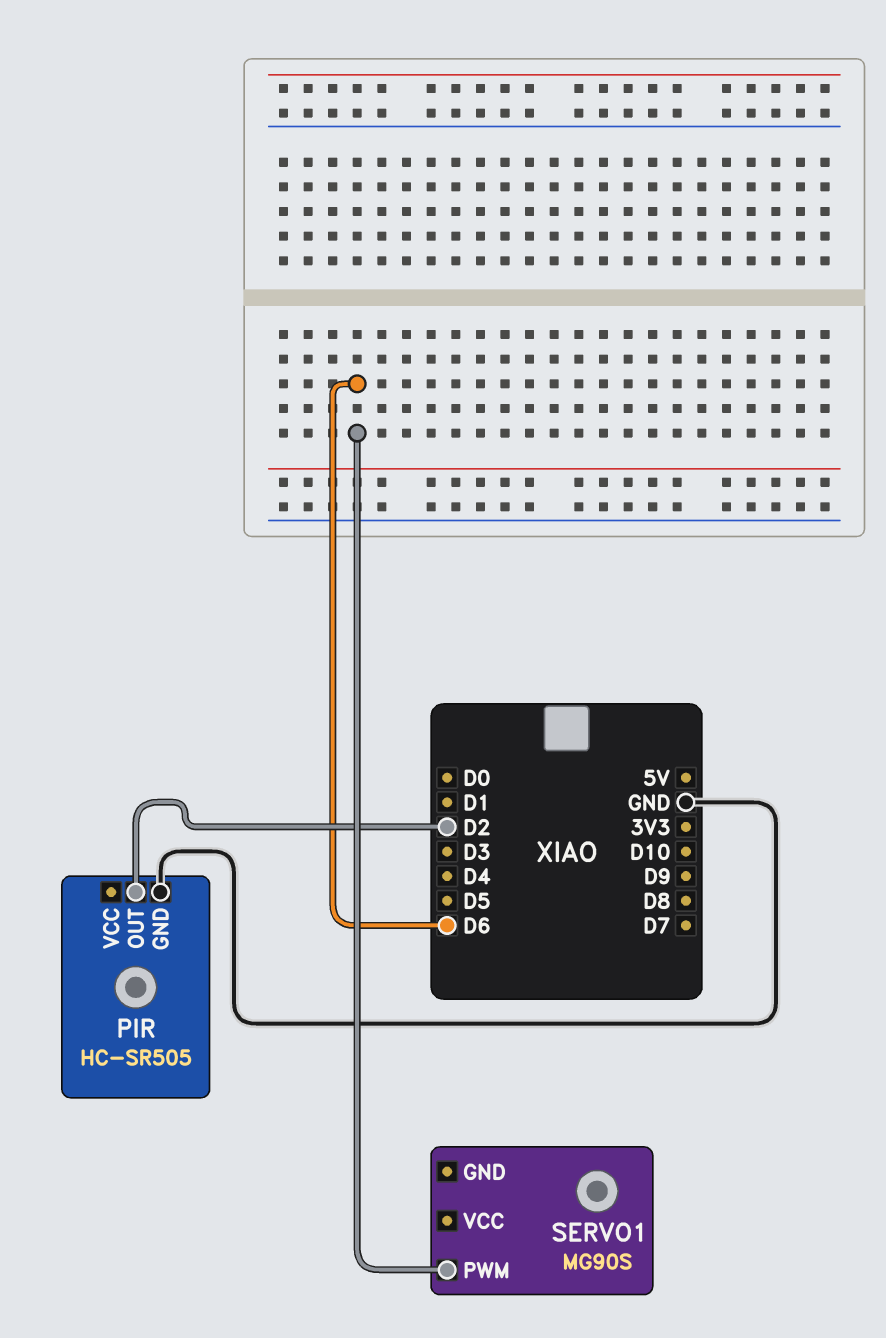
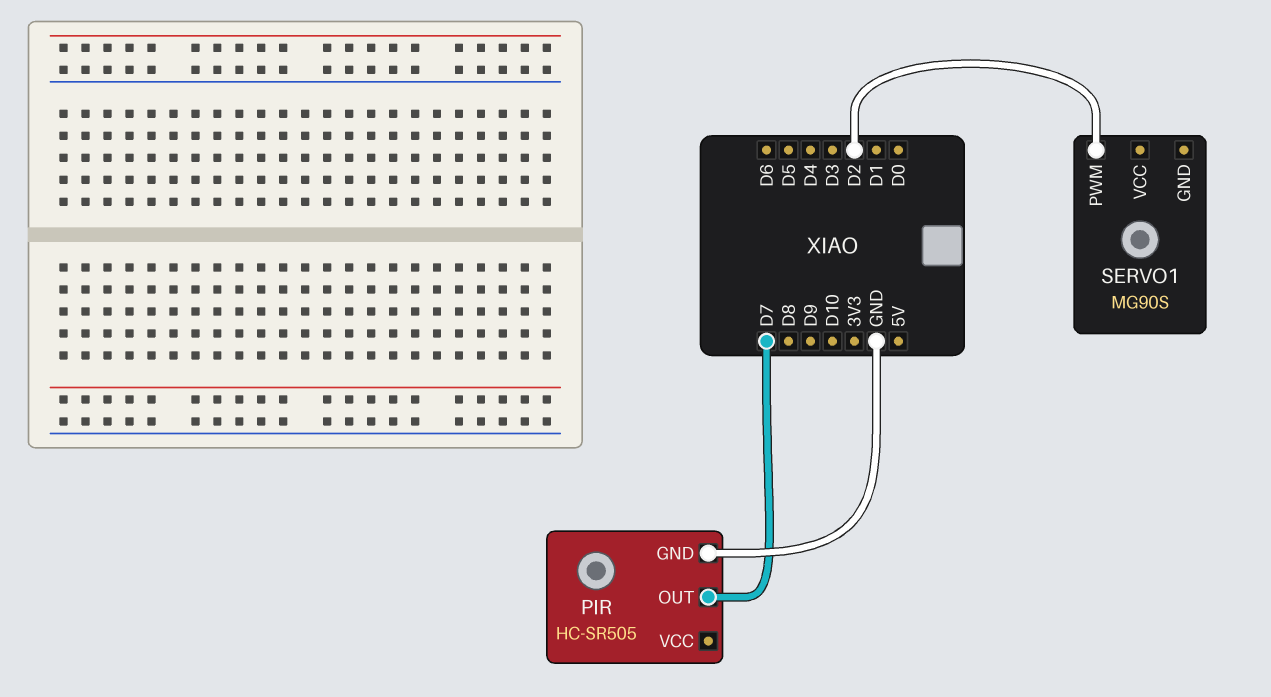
PIR pin OUT: D2 -> D7
SERVO1 pin PWM: D6 -> D2

